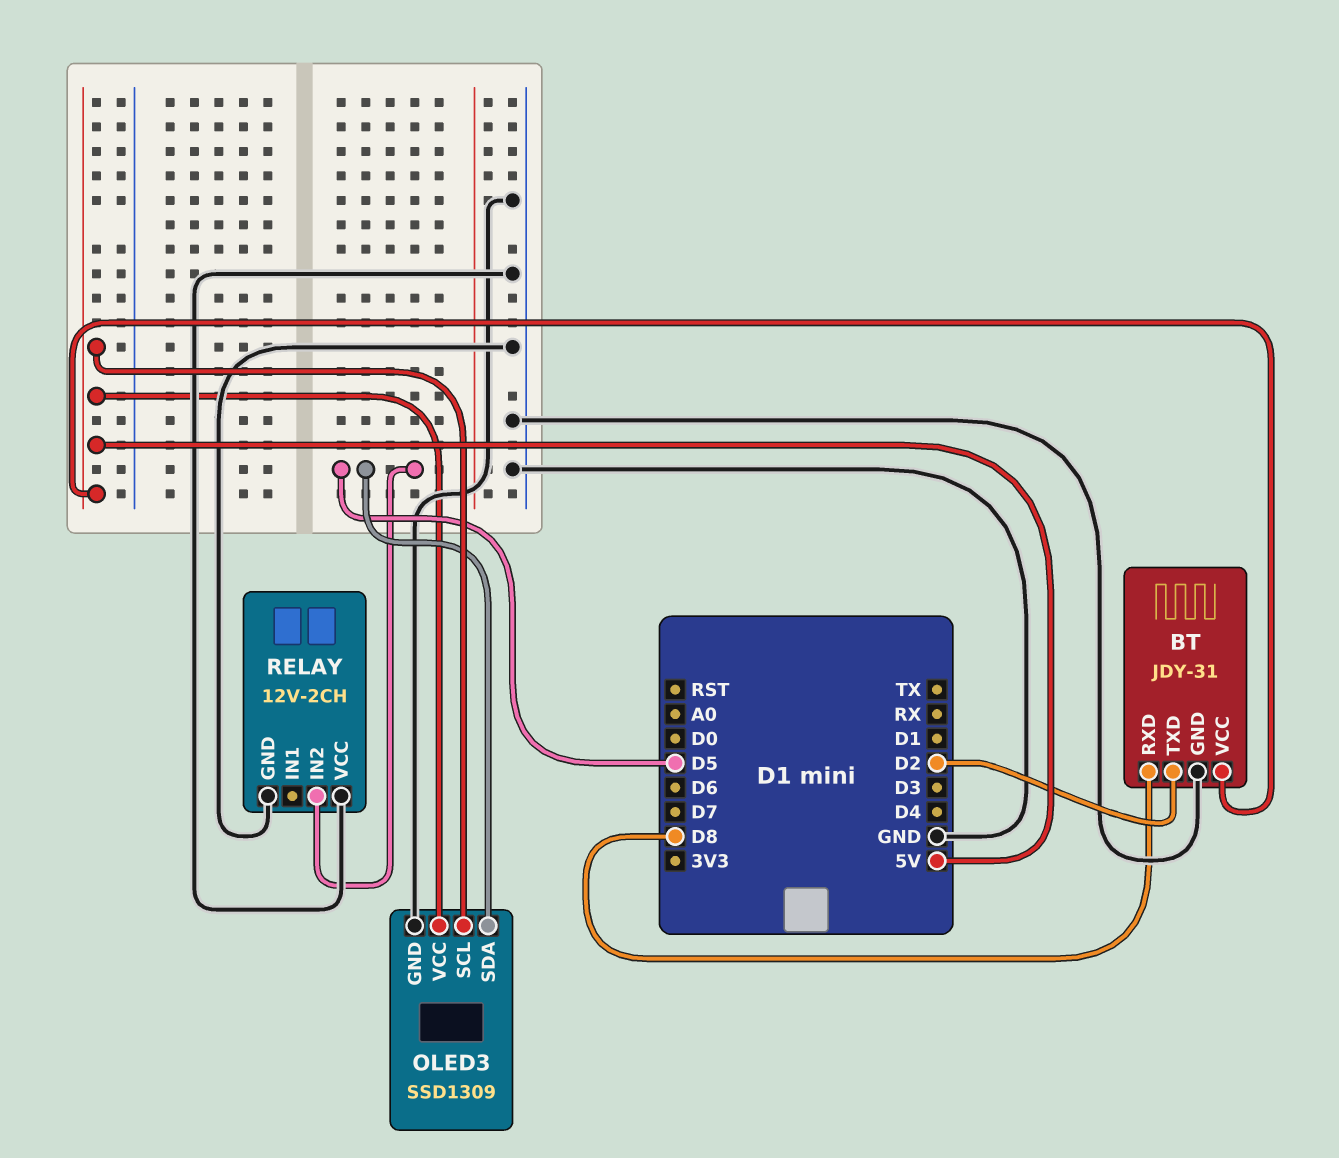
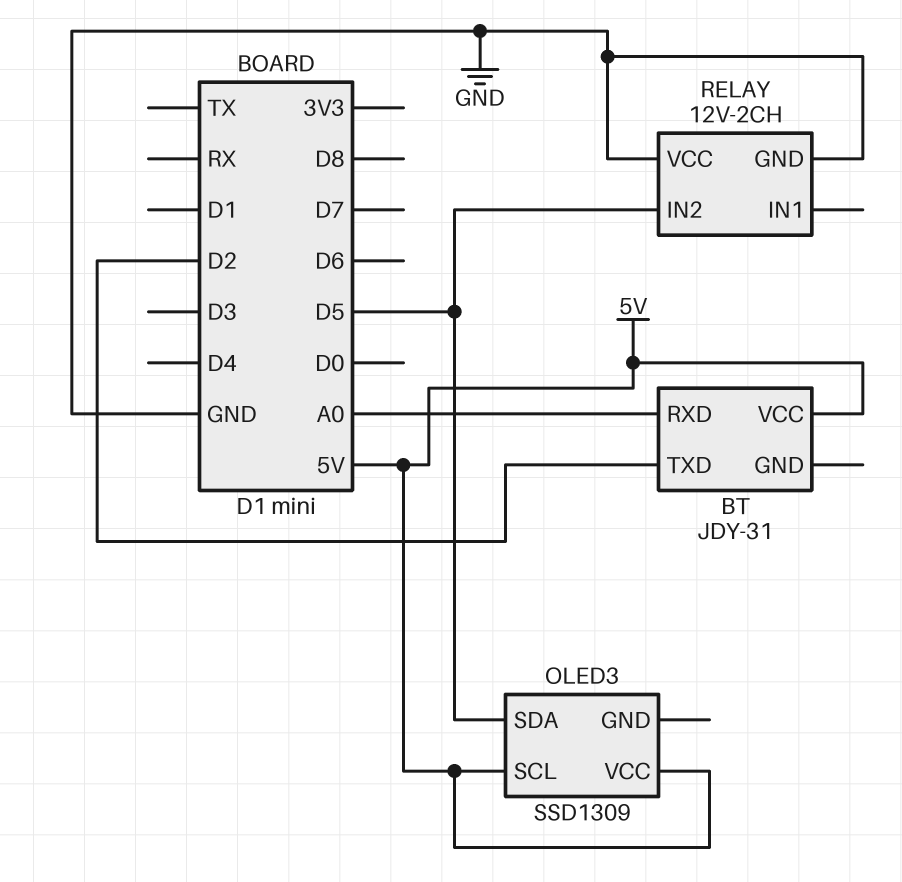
BT pin GND: GND -> none
BT pin RXD: D8 -> A0
OLED3 pin GND: GND -> none

